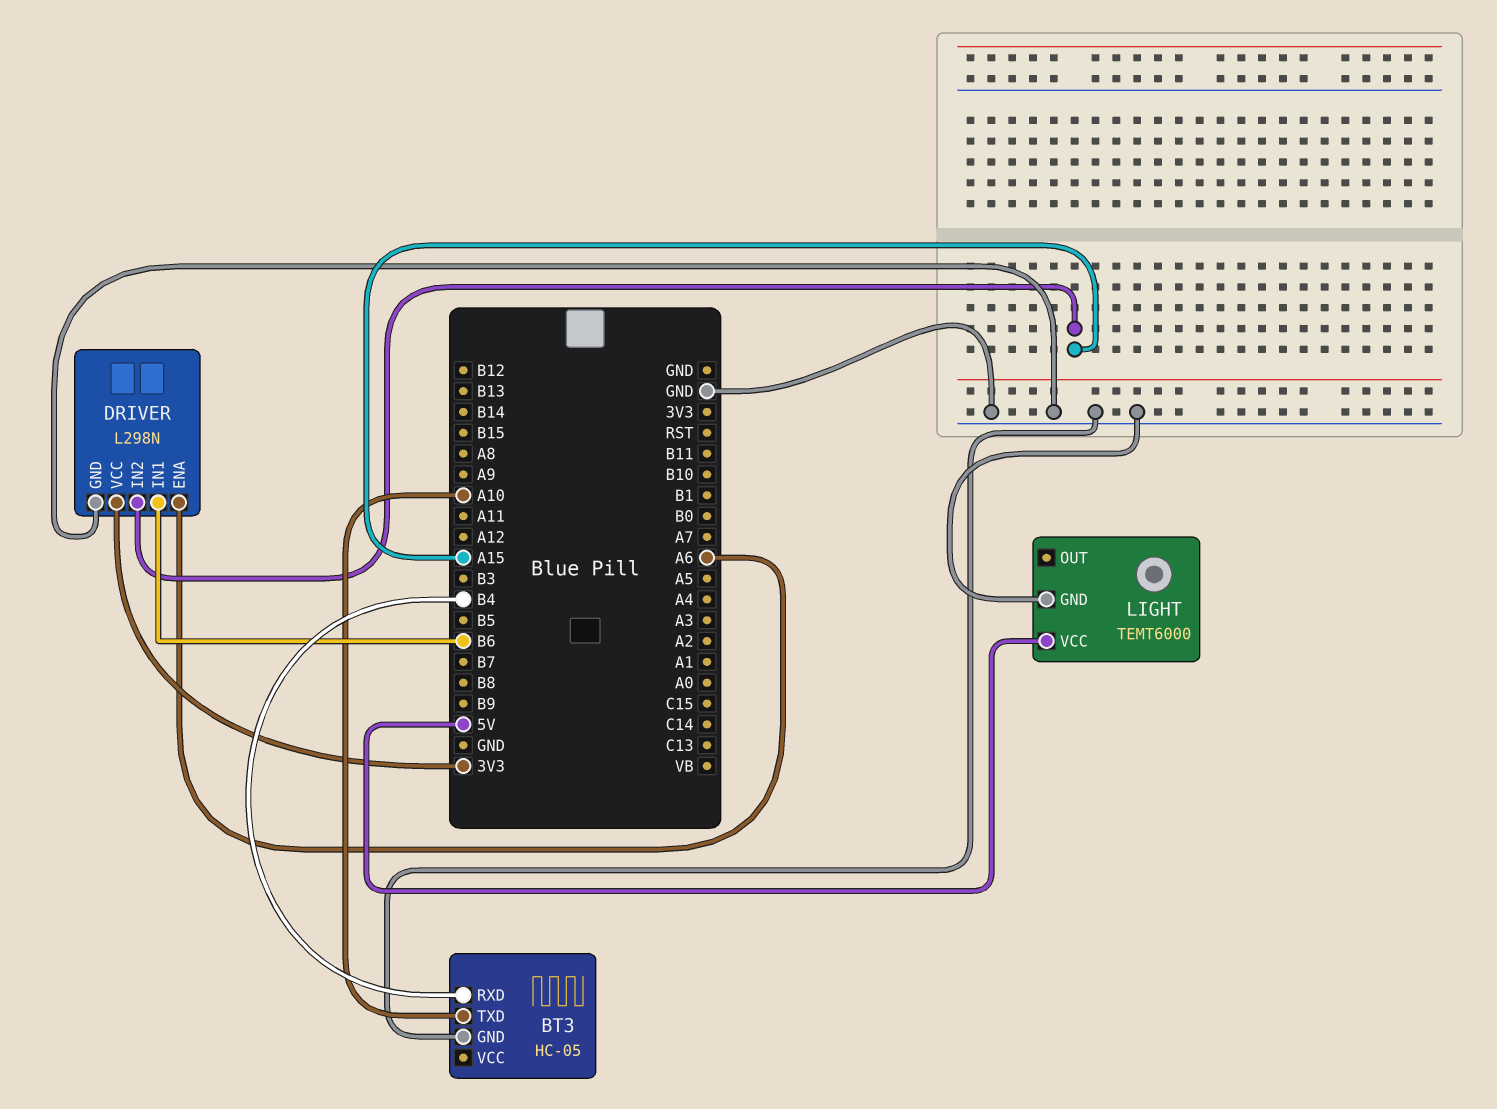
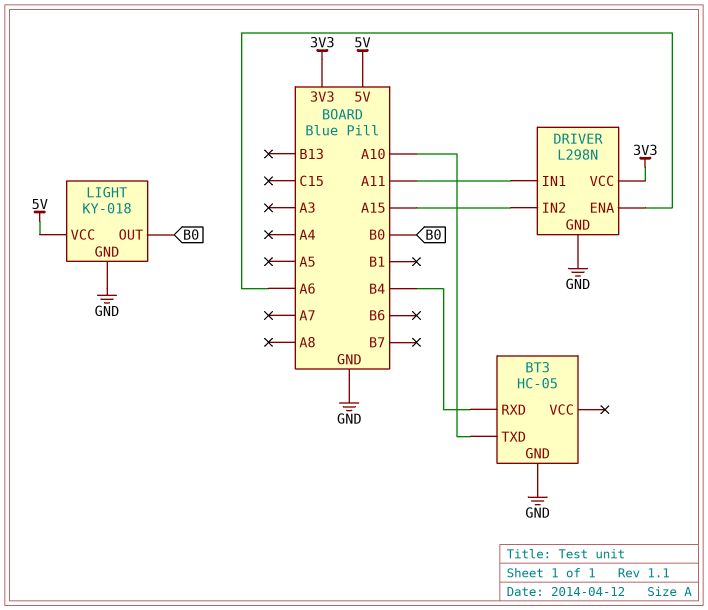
DRIVER pin IN1: B6 -> A11
LIGHT: TEMT6000 -> KY-018
LIGHT pin OUT: none -> B0

